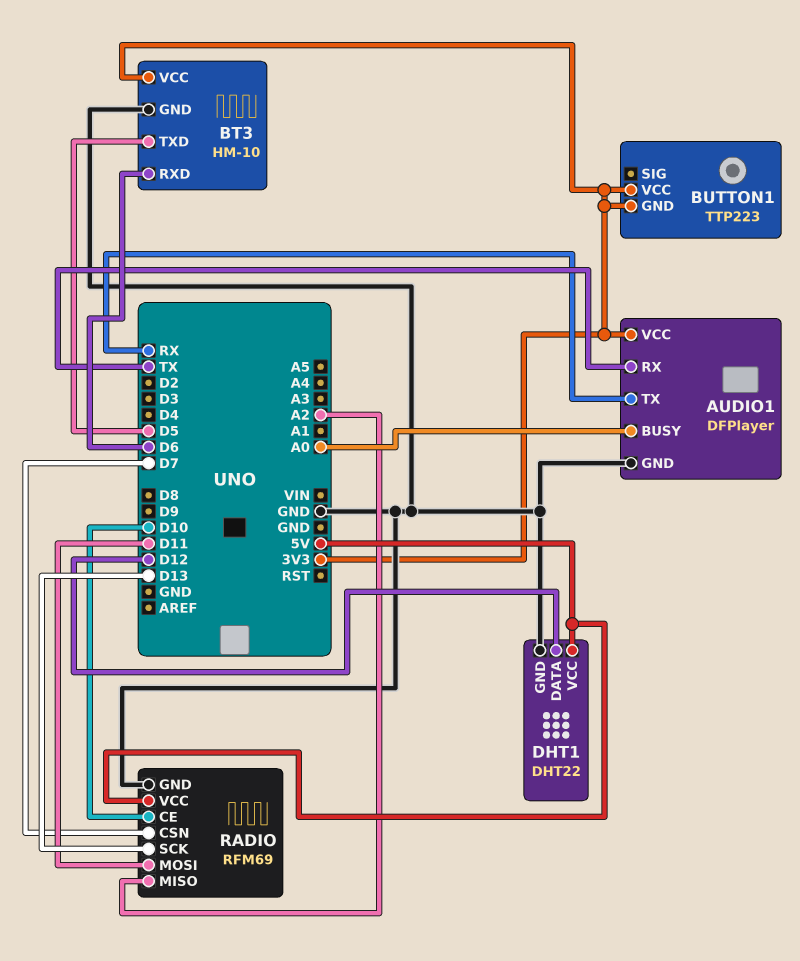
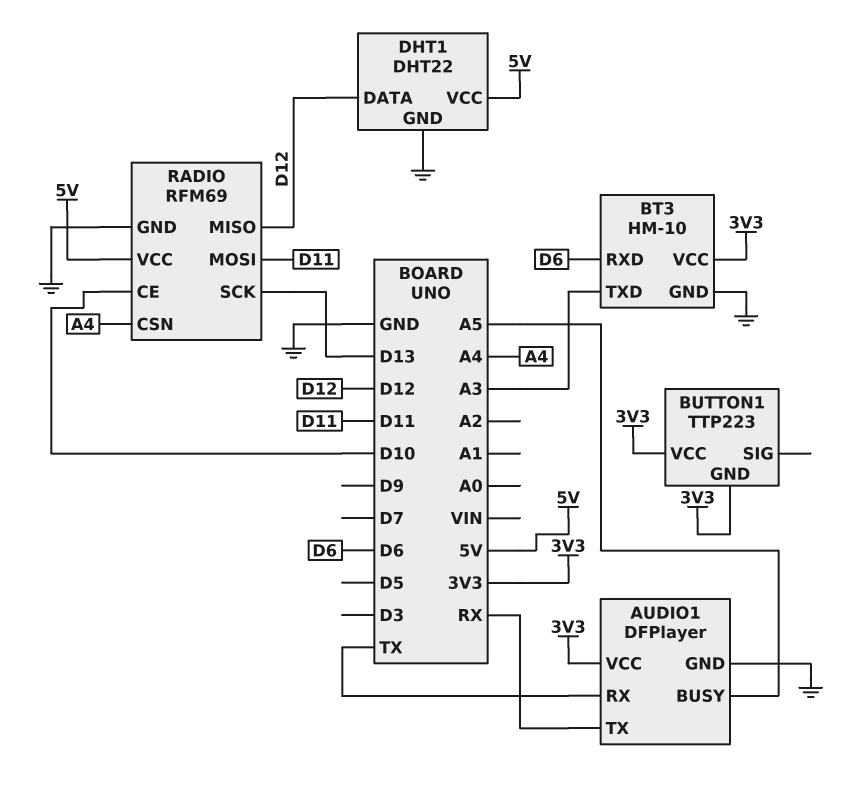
AUDIO1 pin BUSY: A0 -> A5
BT3 pin TXD: D5 -> A3
RADIO pin CSN: D7 -> A4
RADIO pin MISO: A2 -> D12

